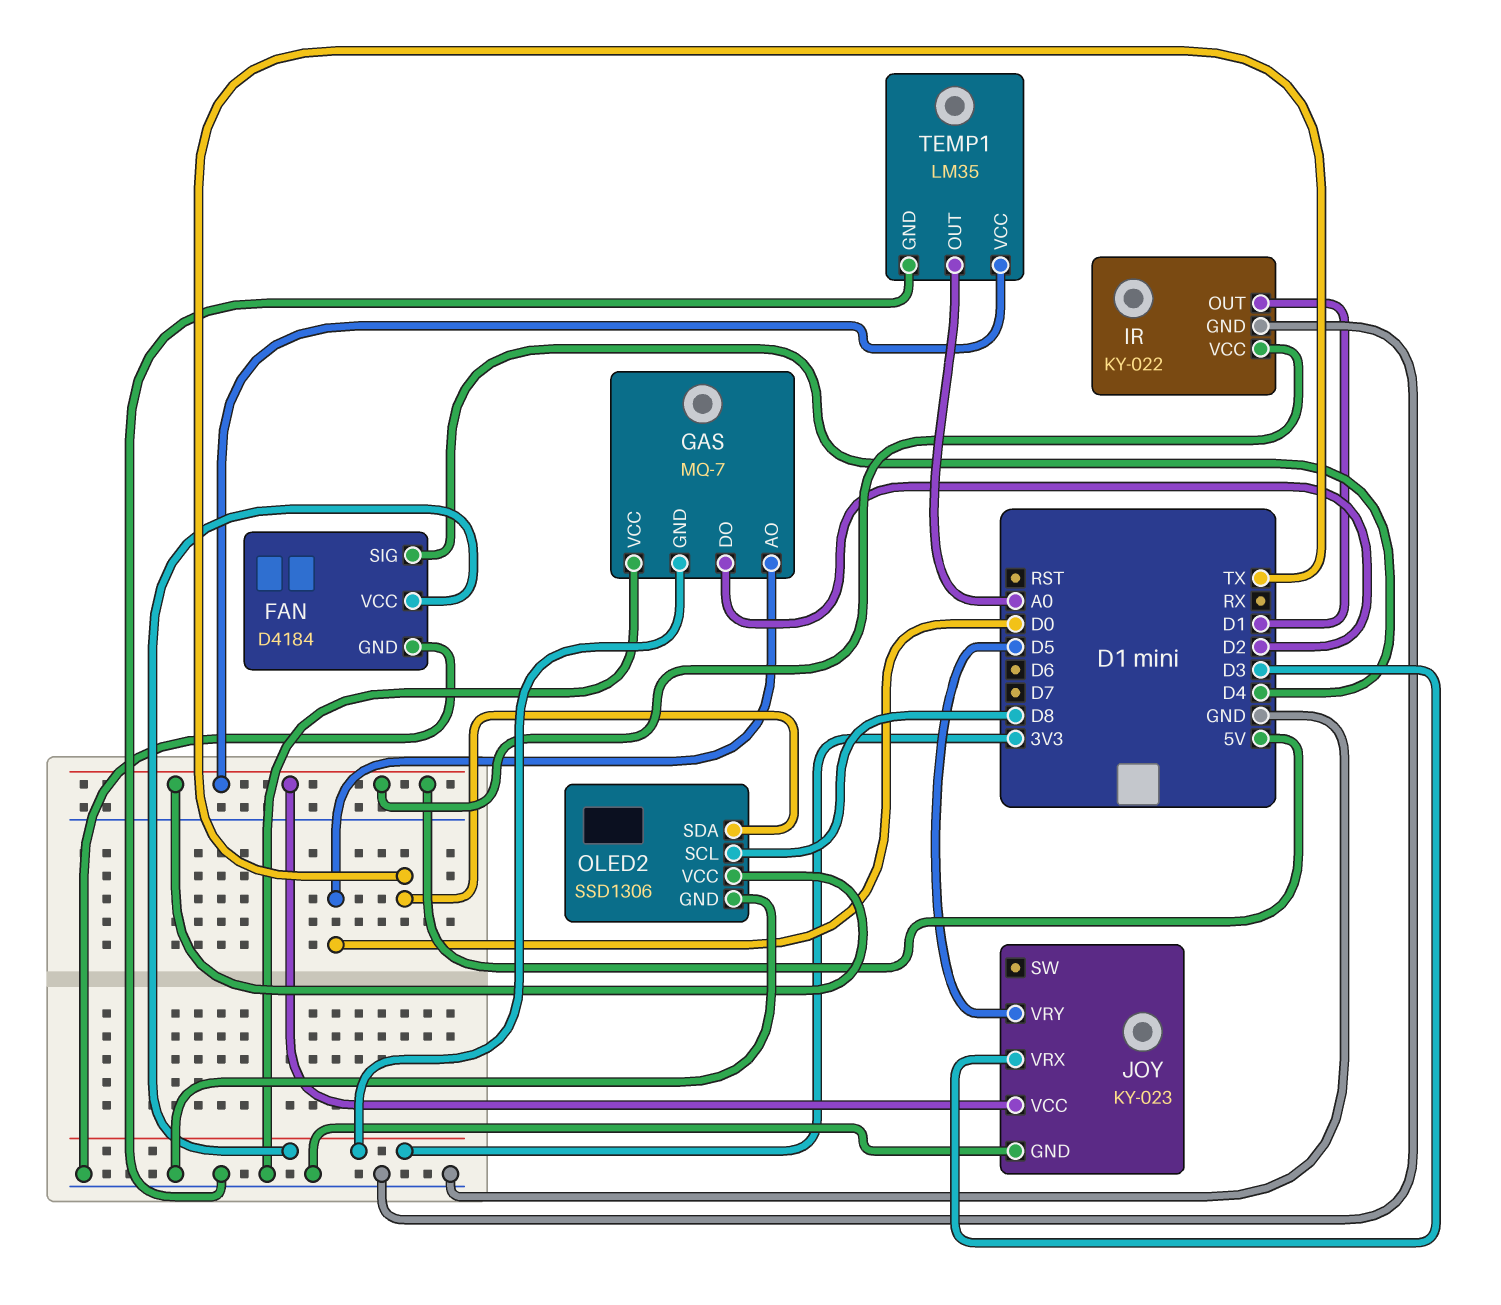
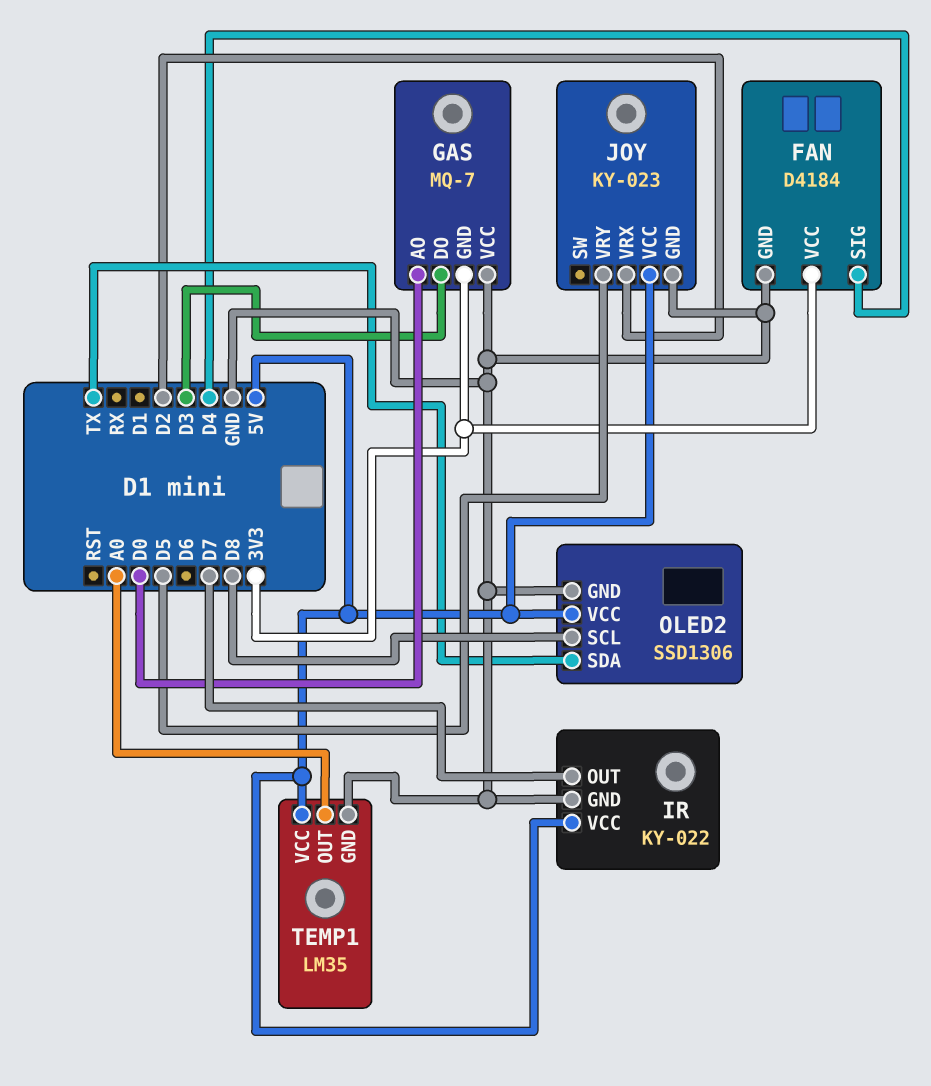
GAS pin DO: D2 -> D3
IR pin OUT: D1 -> D7
JOY pin VRX: D3 -> D2

